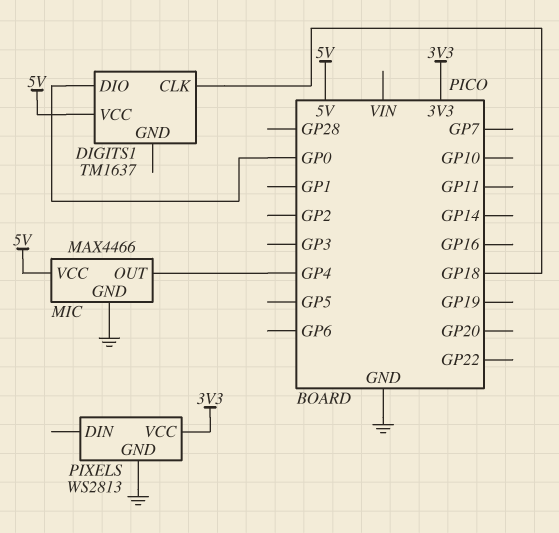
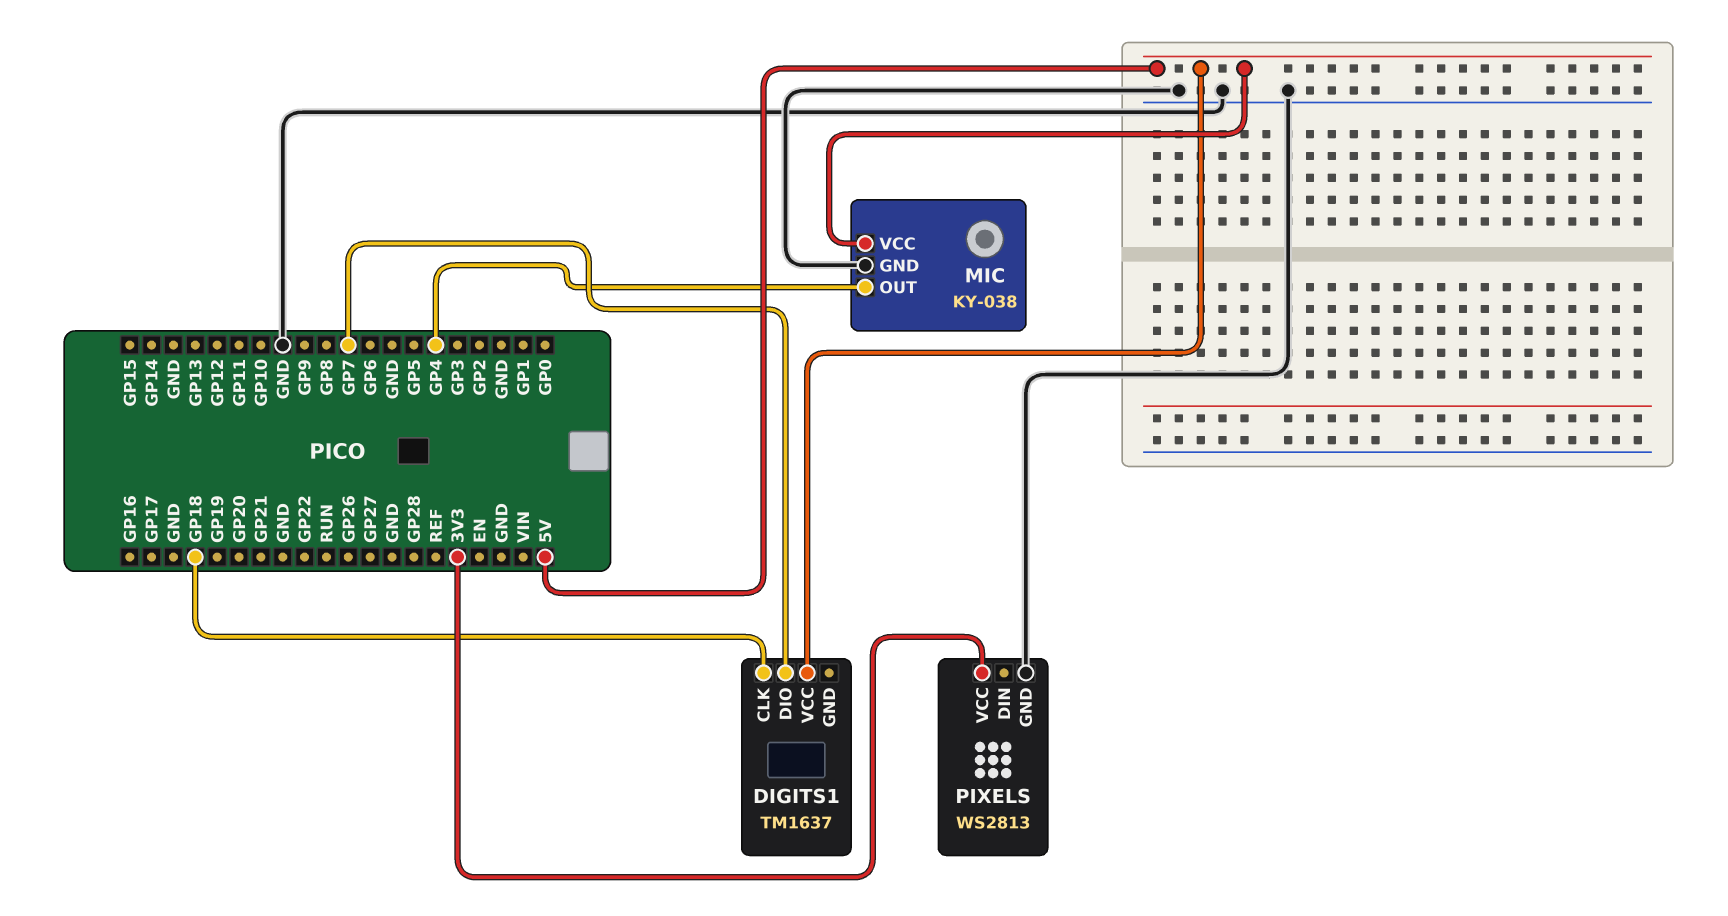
DIGITS1 pin DIO: GP0 -> GP7
MIC: MAX4466 -> KY-038

